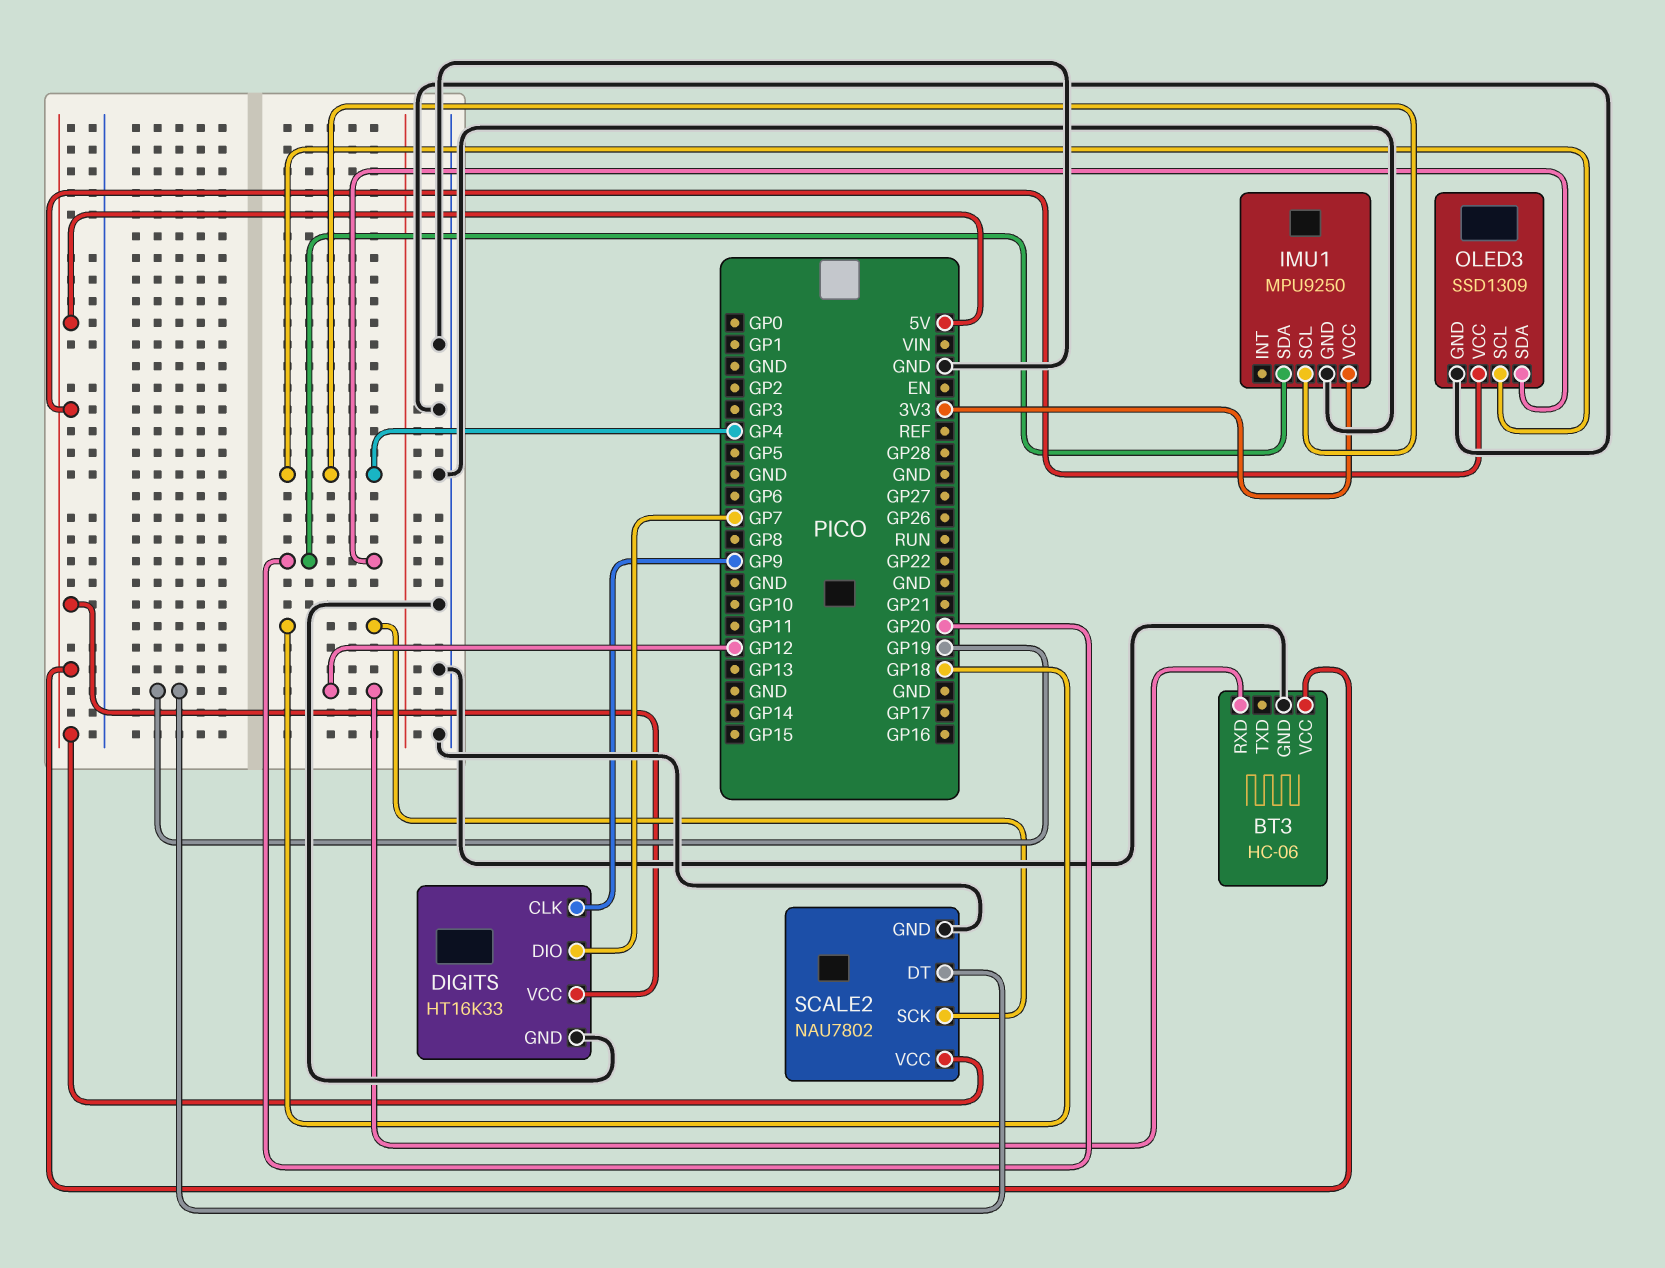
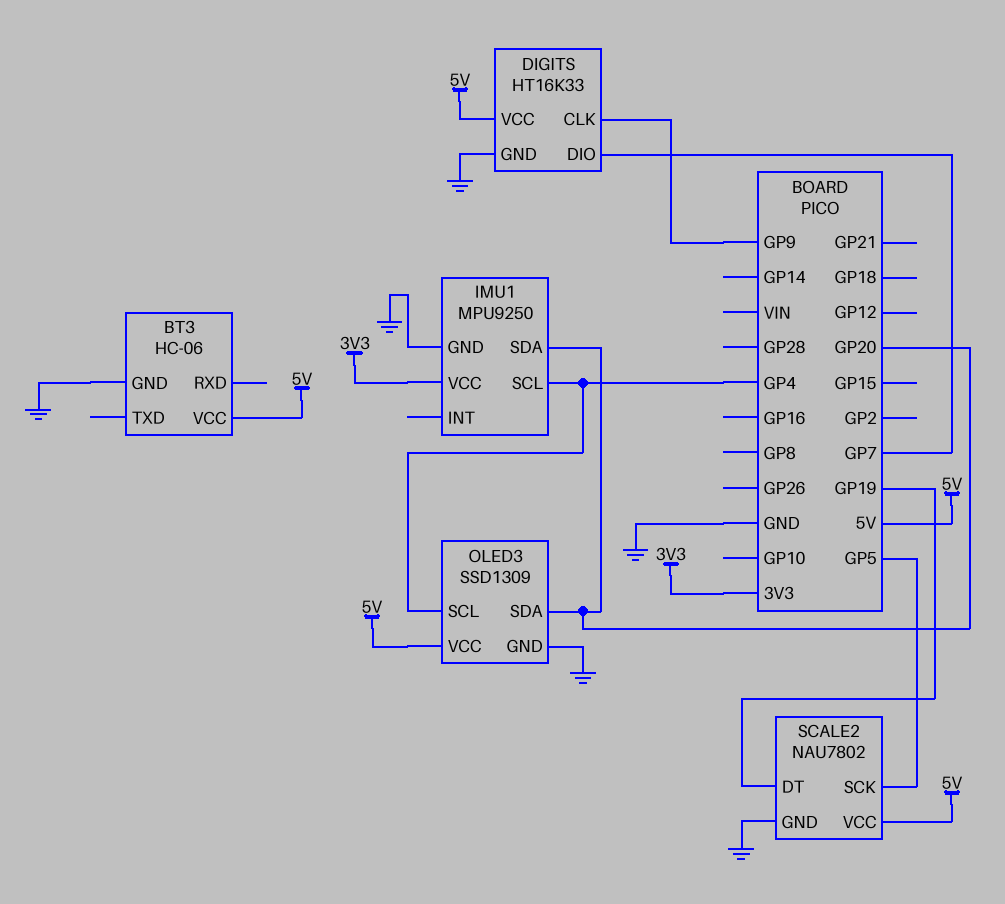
BT3 pin RXD: GP12 -> none
SCALE2 pin SCK: GP18 -> GP5

